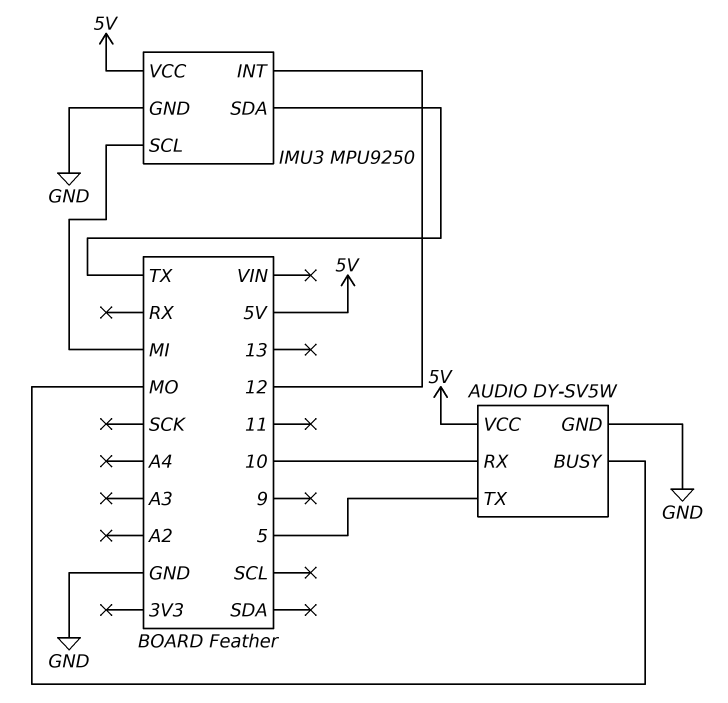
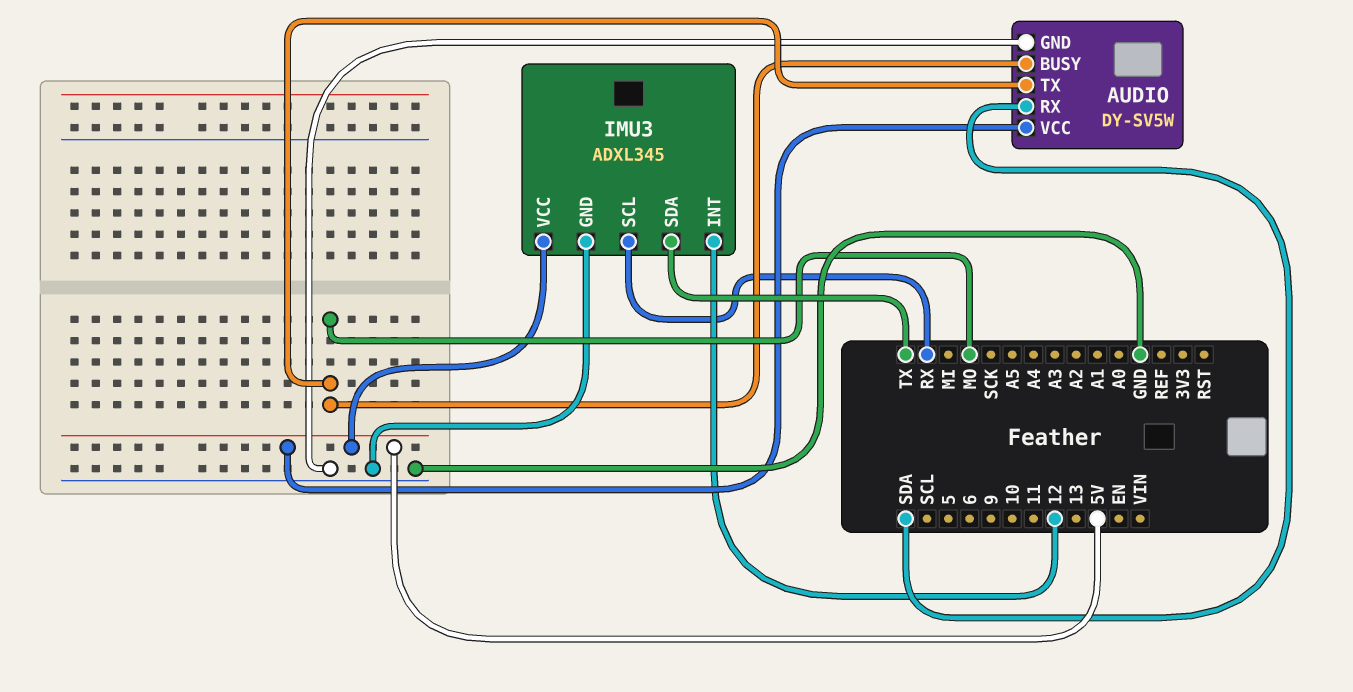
AUDIO pin RX: 10 -> SDA
AUDIO pin TX: 5 -> MO
IMU3: MPU9250 -> ADXL345
IMU3 pin SCL: MI -> RX

